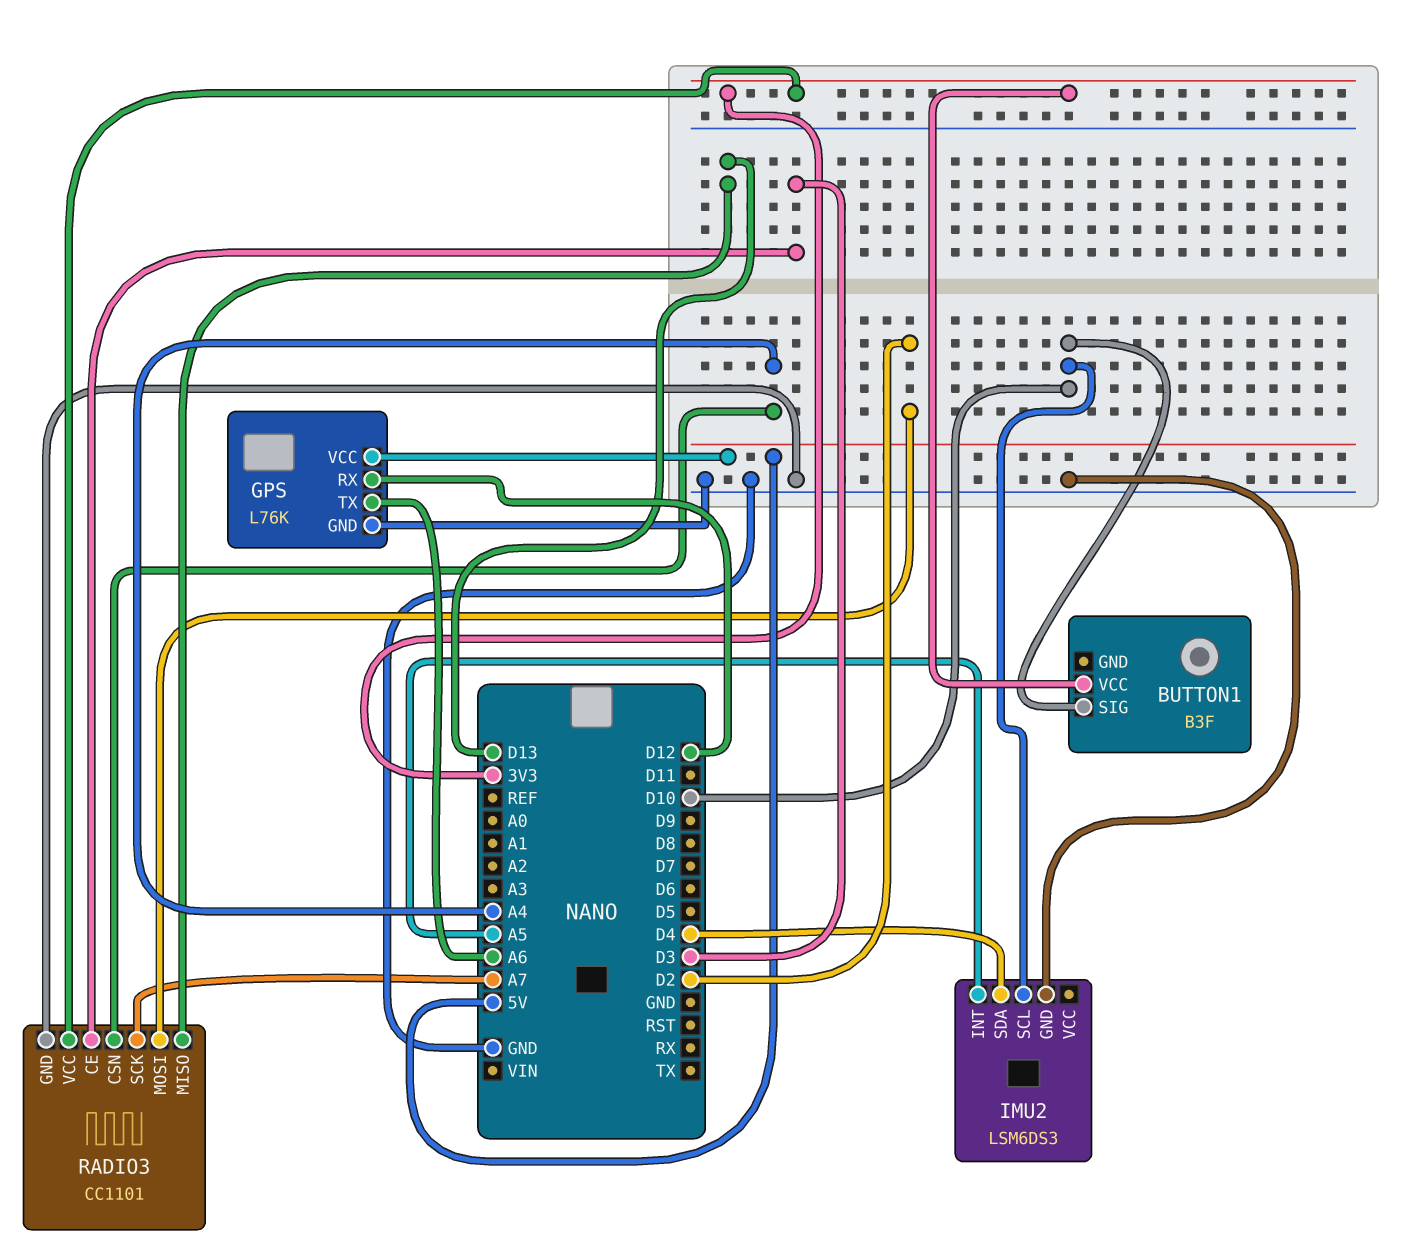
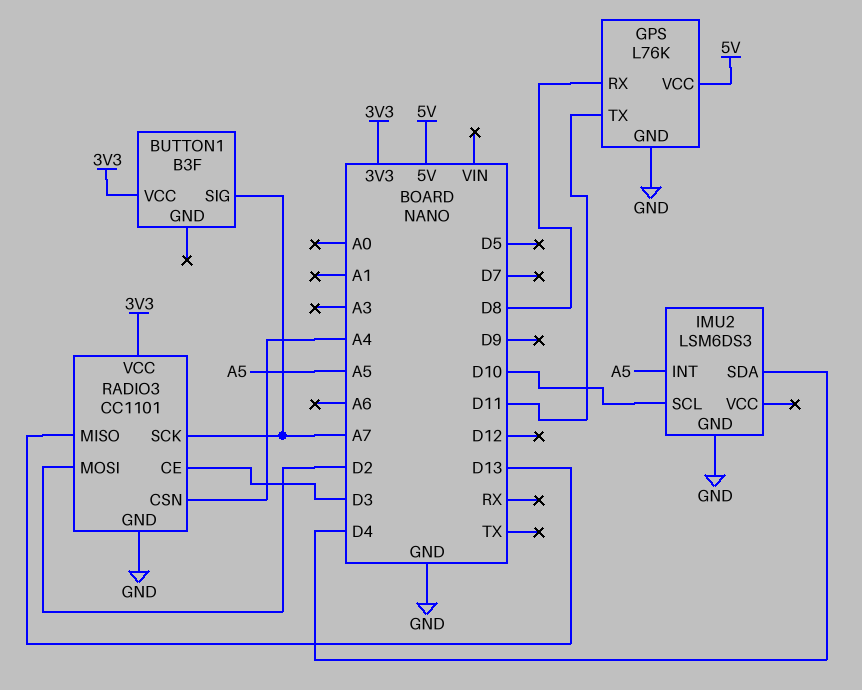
BUTTON1 pin SIG: D10 -> A7
GPS pin RX: D12 -> D8
GPS pin TX: A6 -> D11

